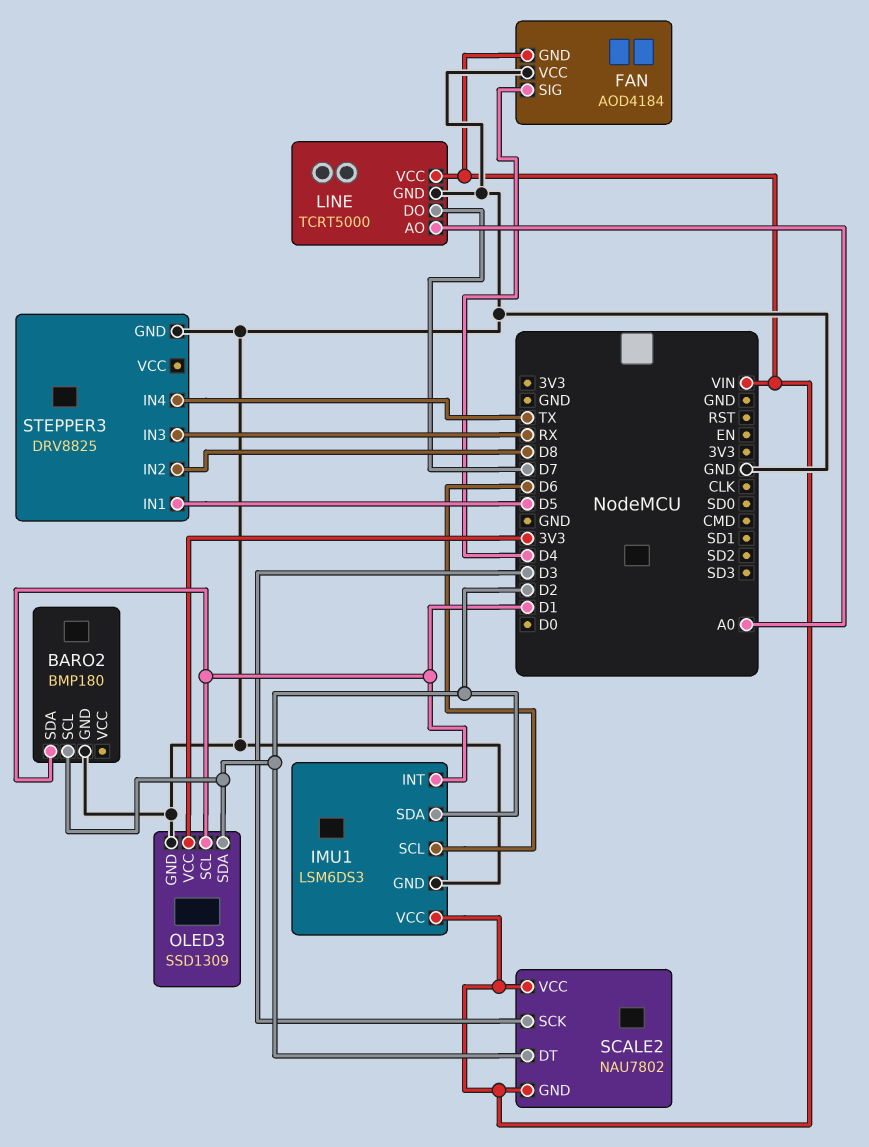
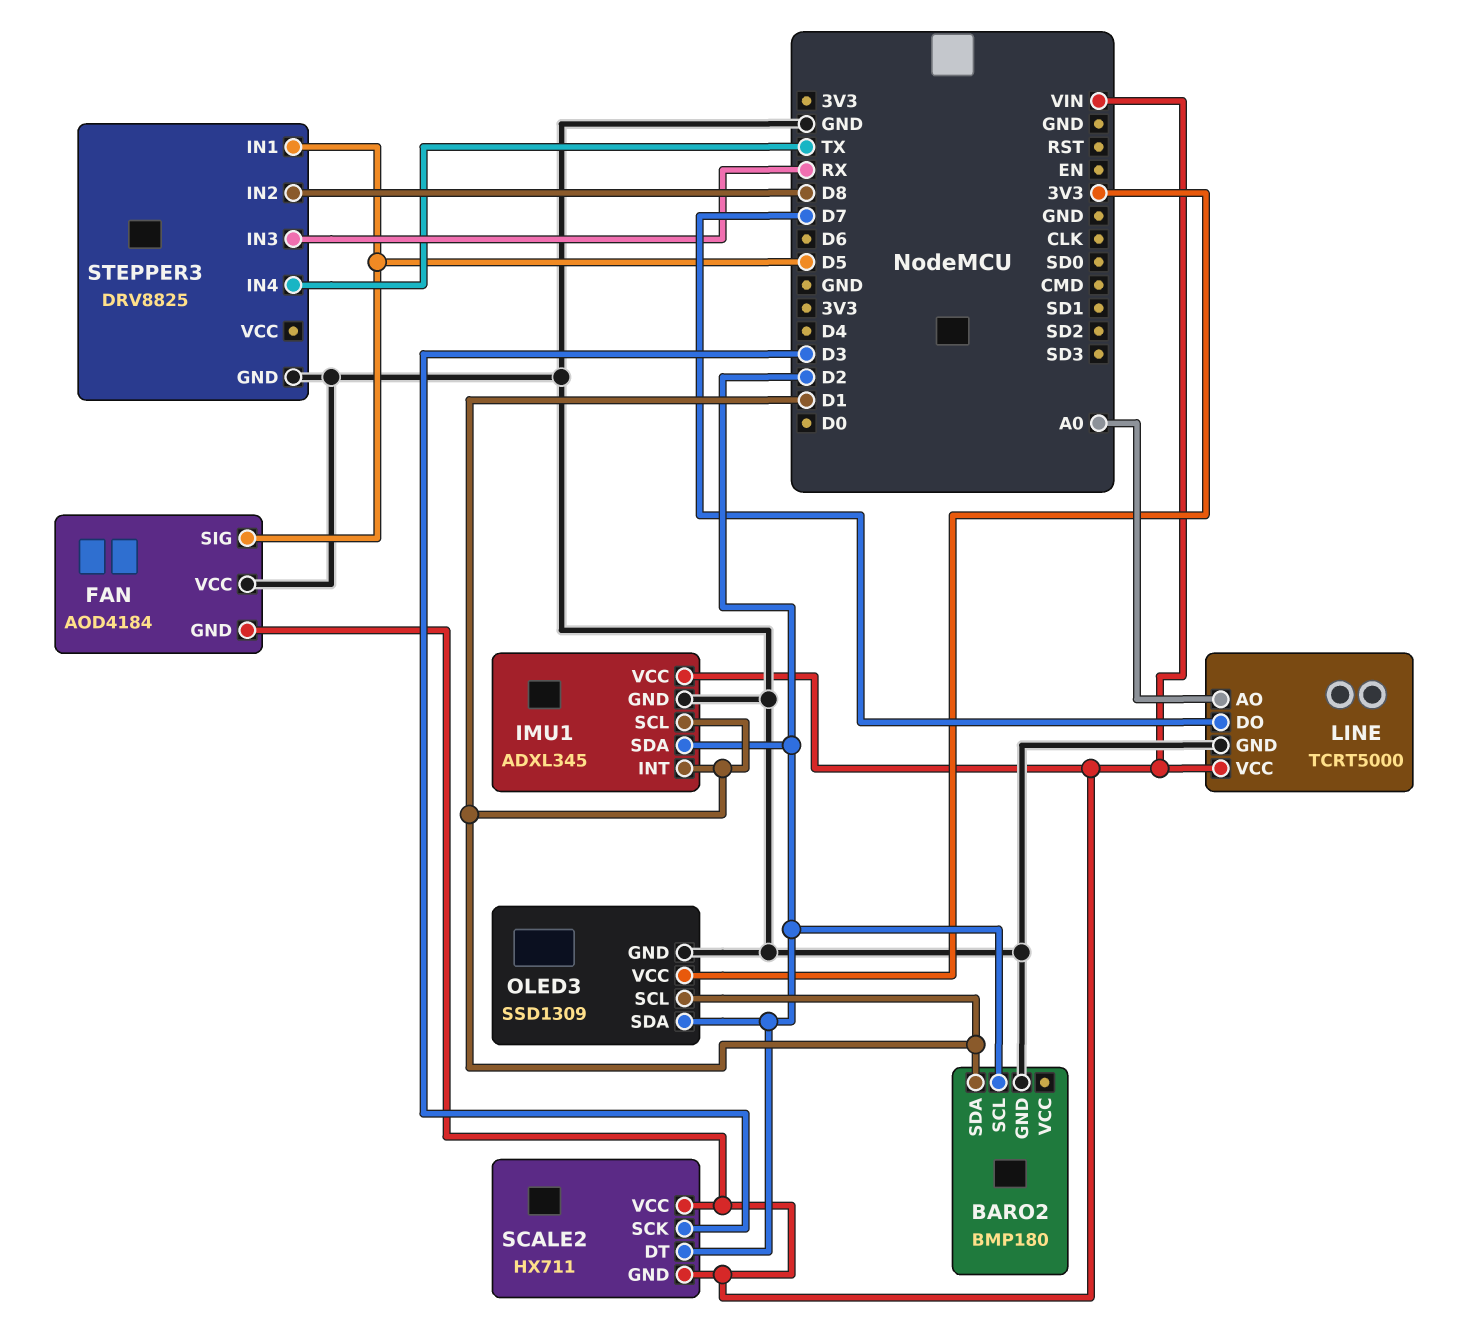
FAN pin SIG: D4 -> D5
IMU1: LSM6DS3 -> ADXL345
IMU1 pin SCL: D6 -> D1
SCALE2: NAU7802 -> HX711

